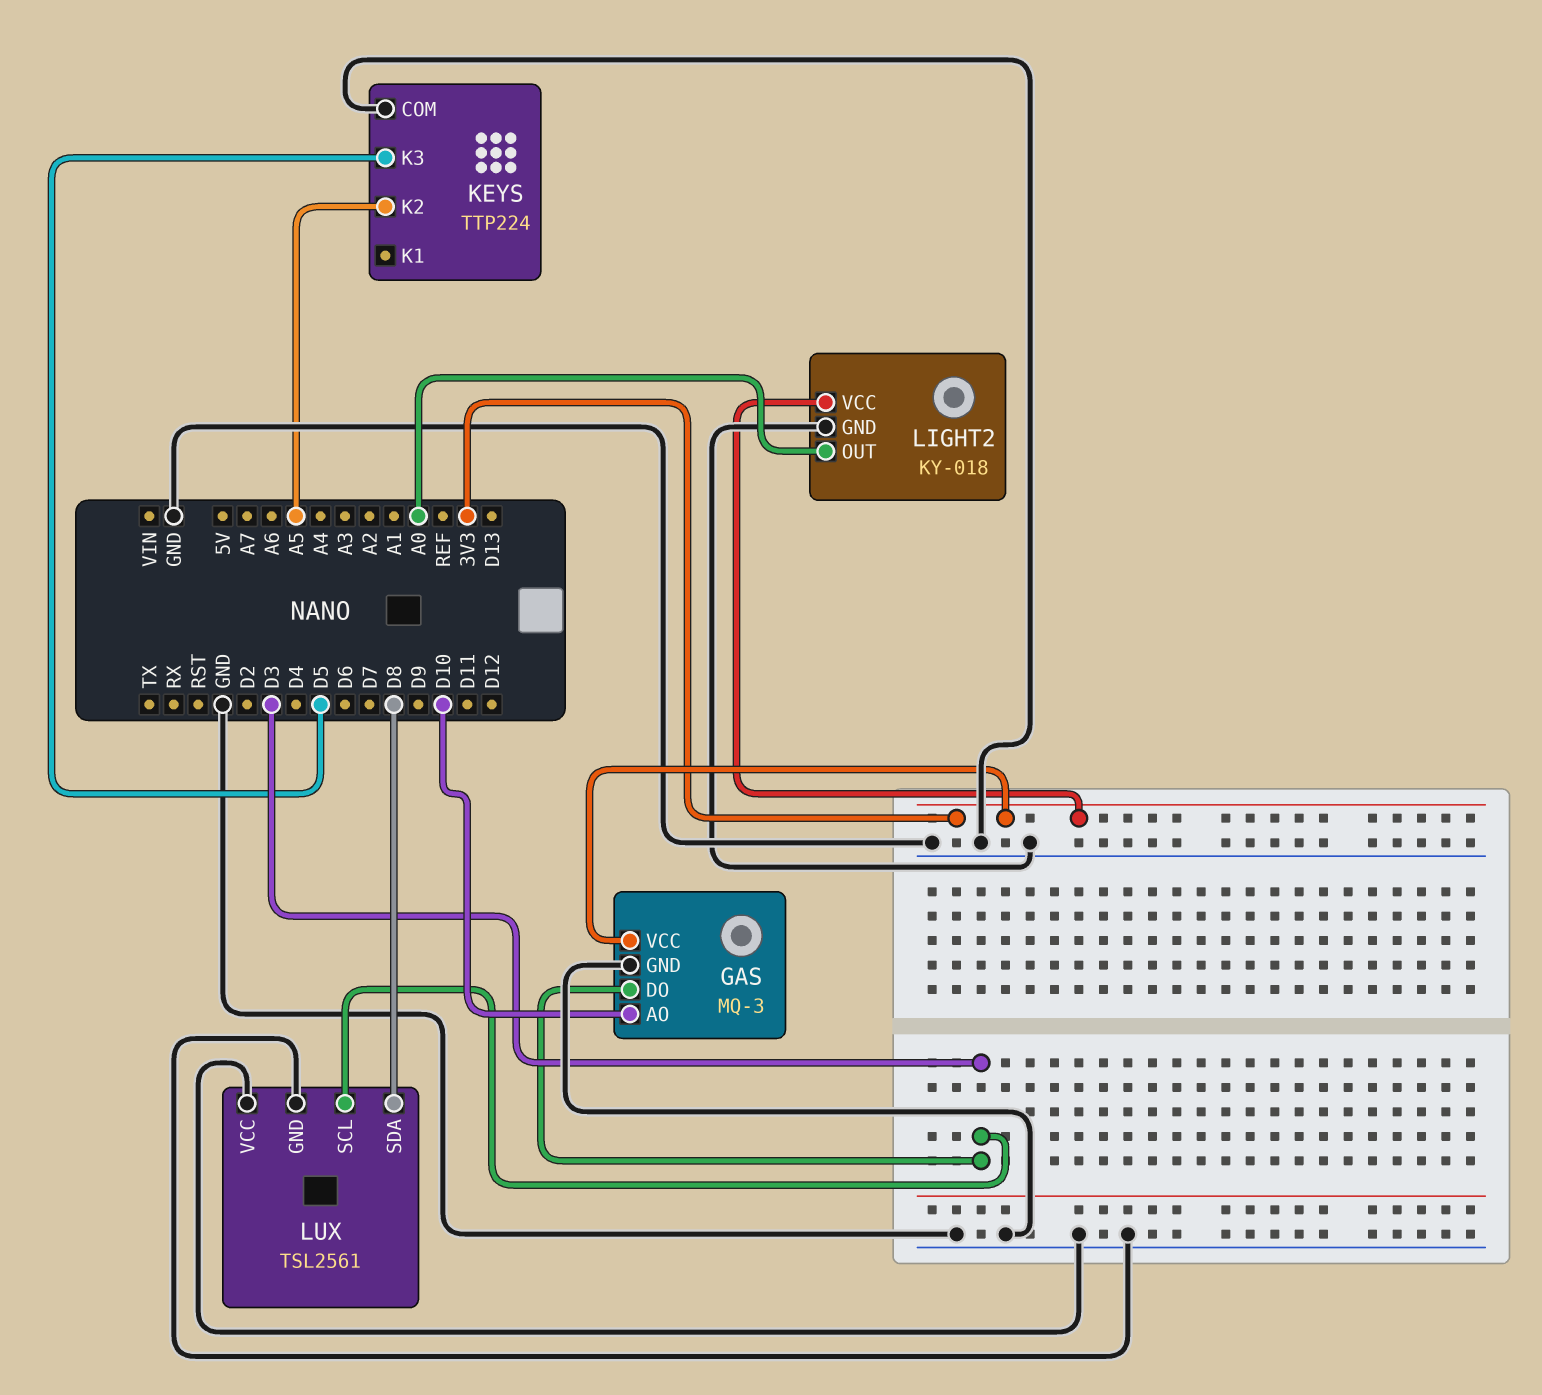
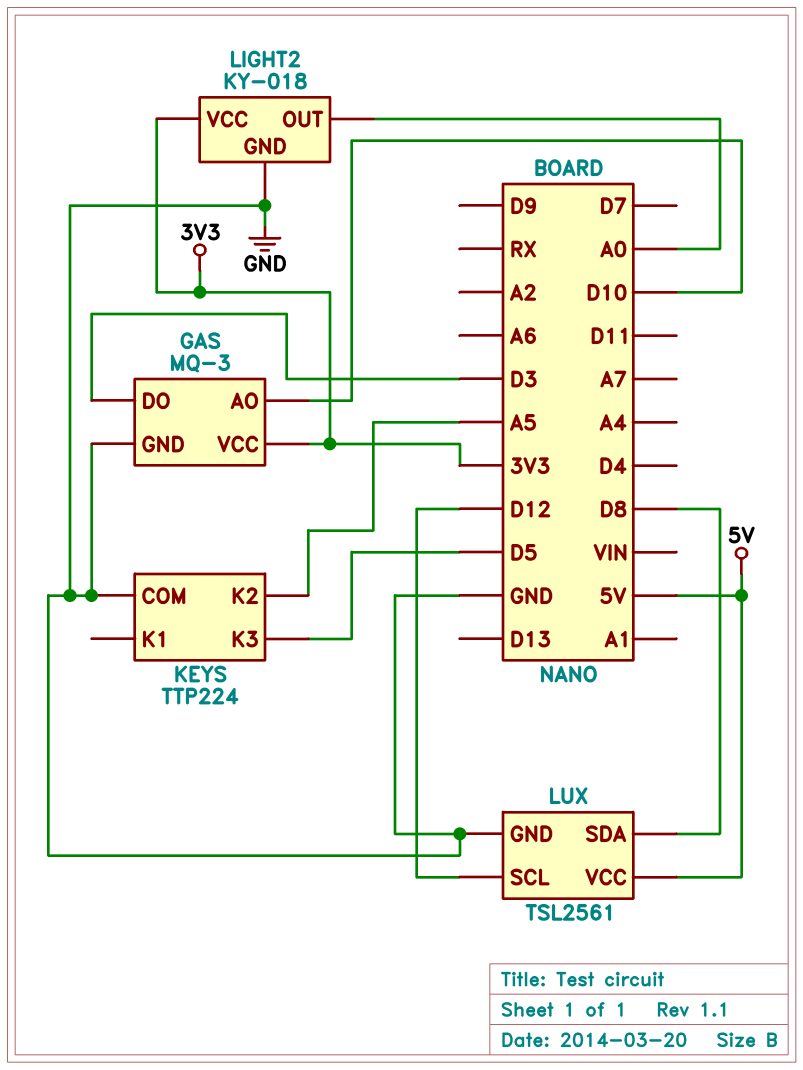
LUX pin SCL: D3 -> D12
LUX pin VCC: GND -> 5V

